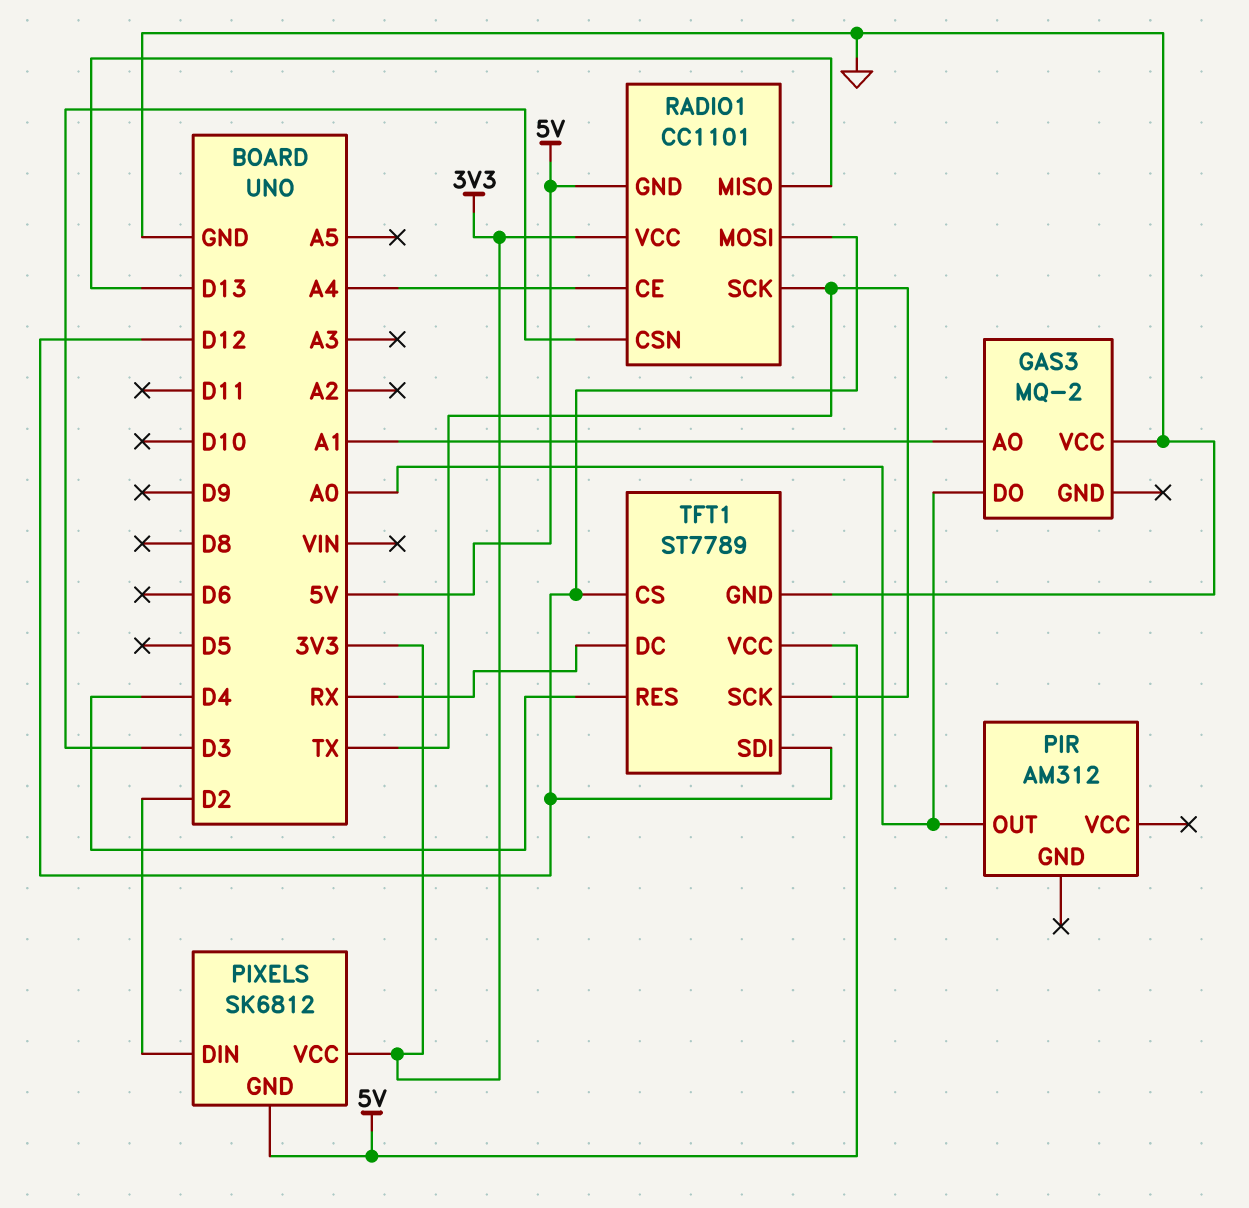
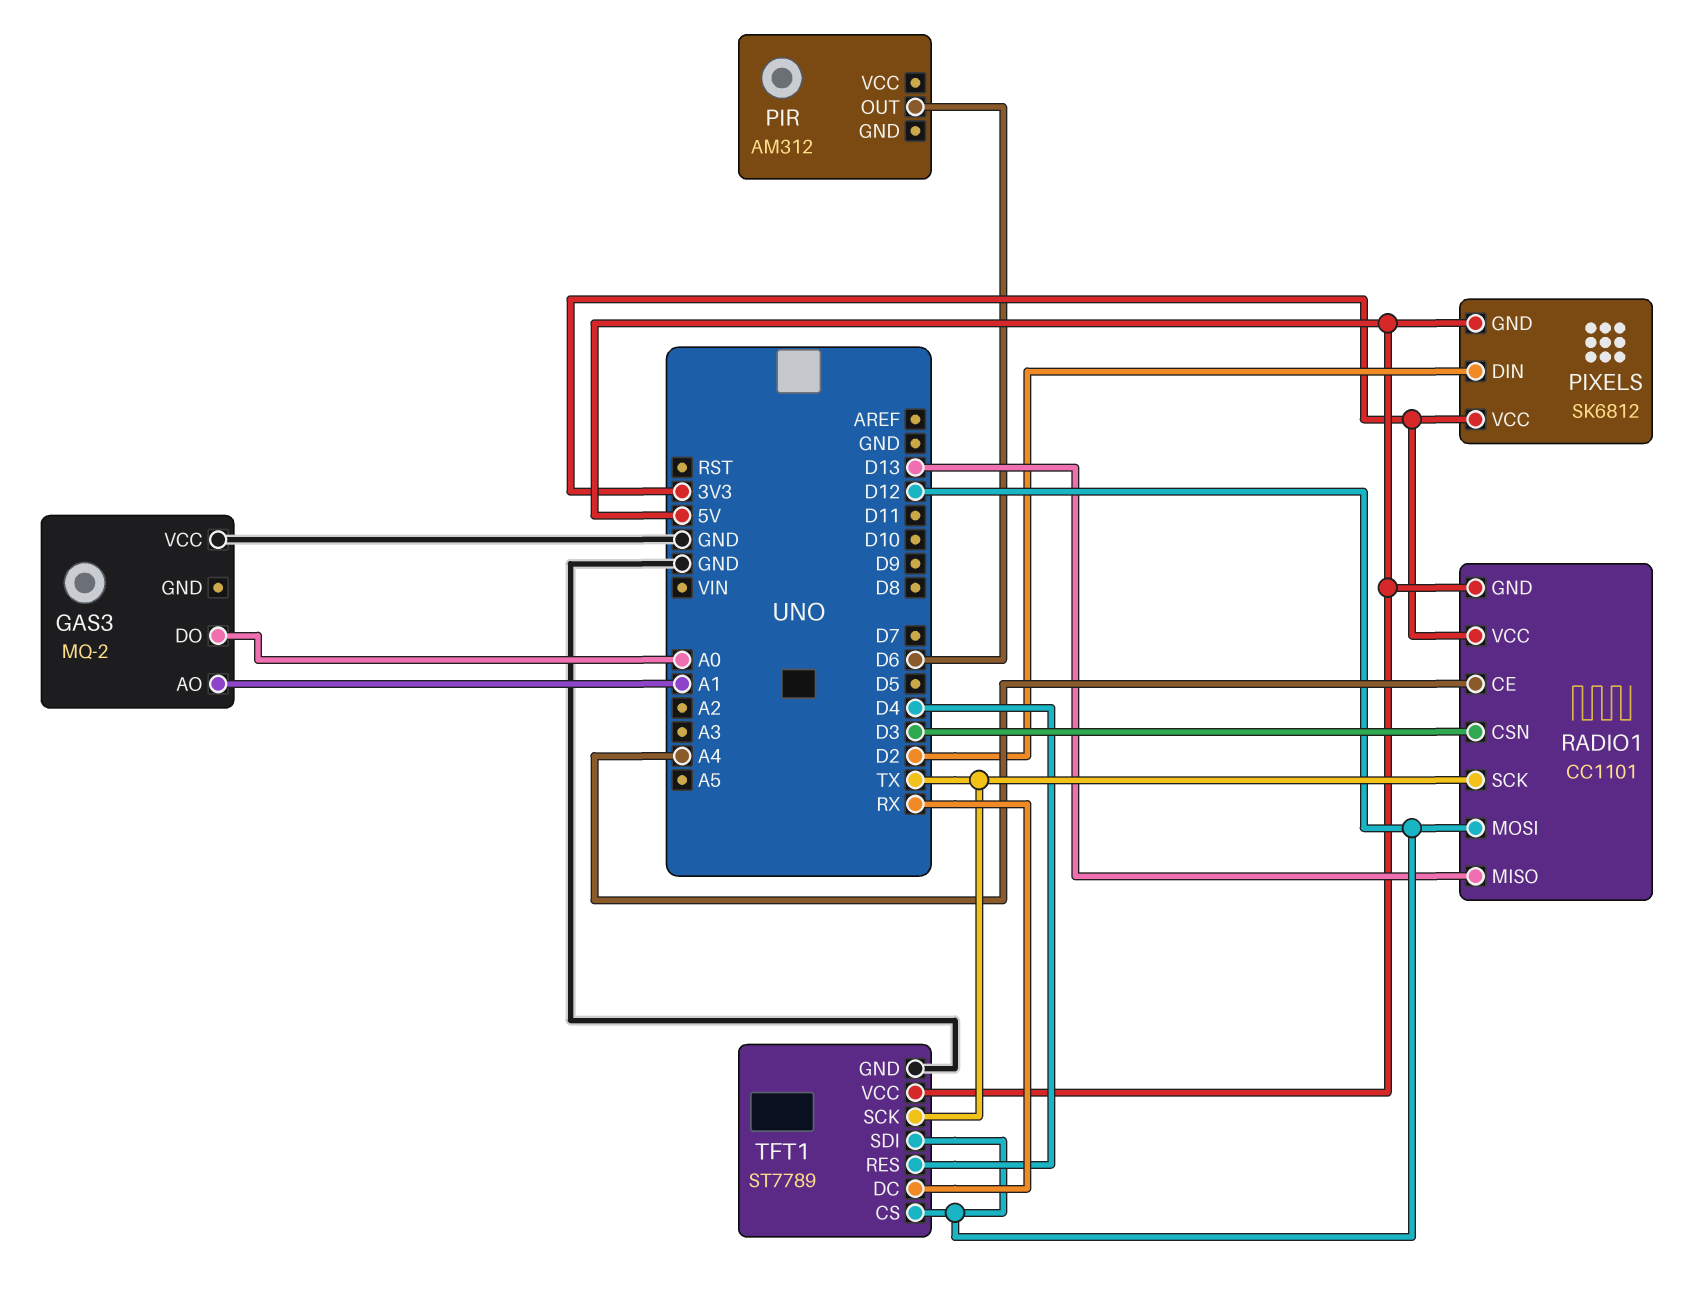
PIR pin OUT: A0 -> D6

